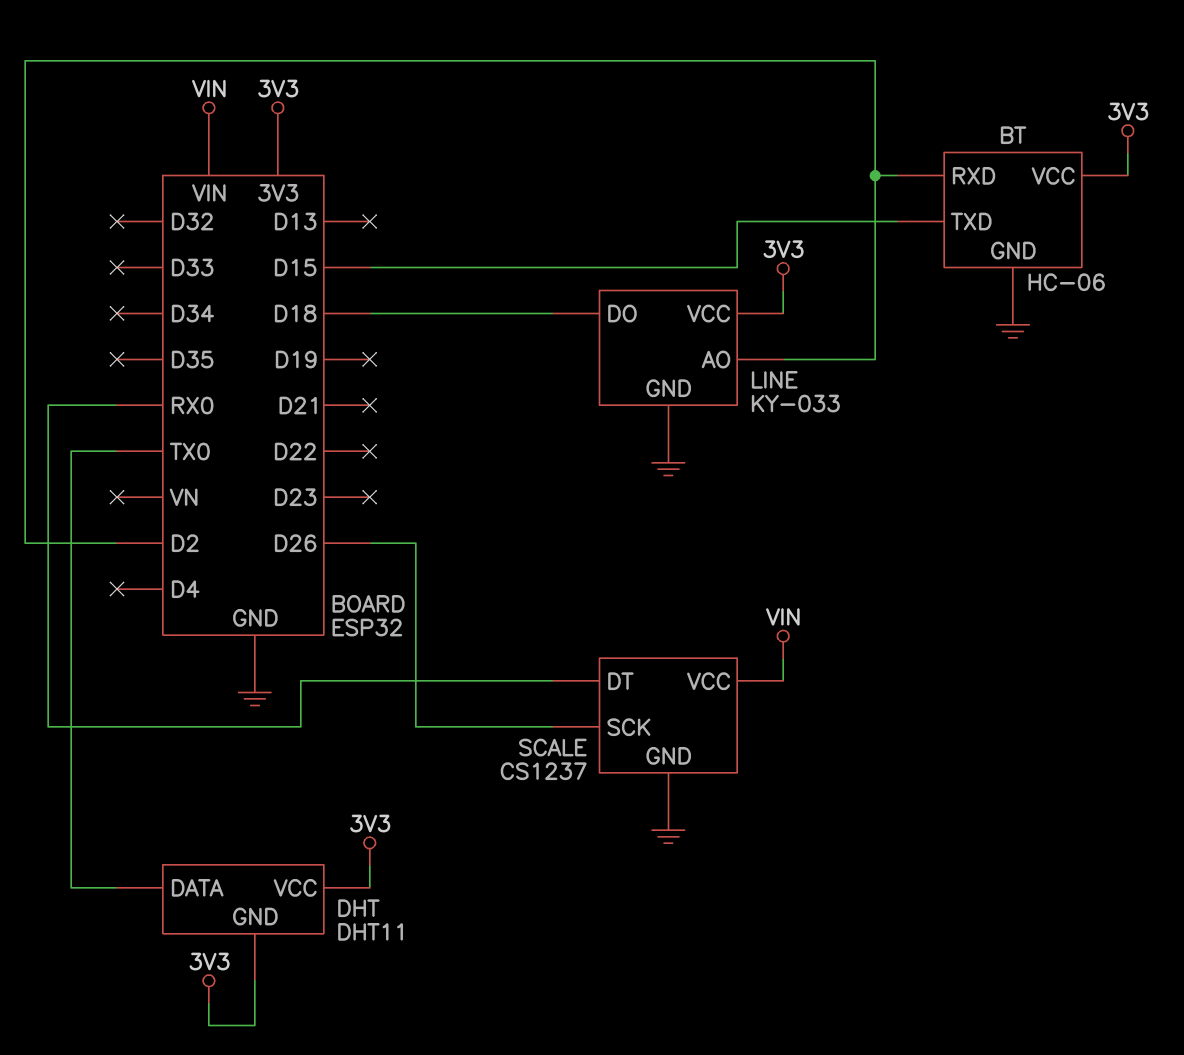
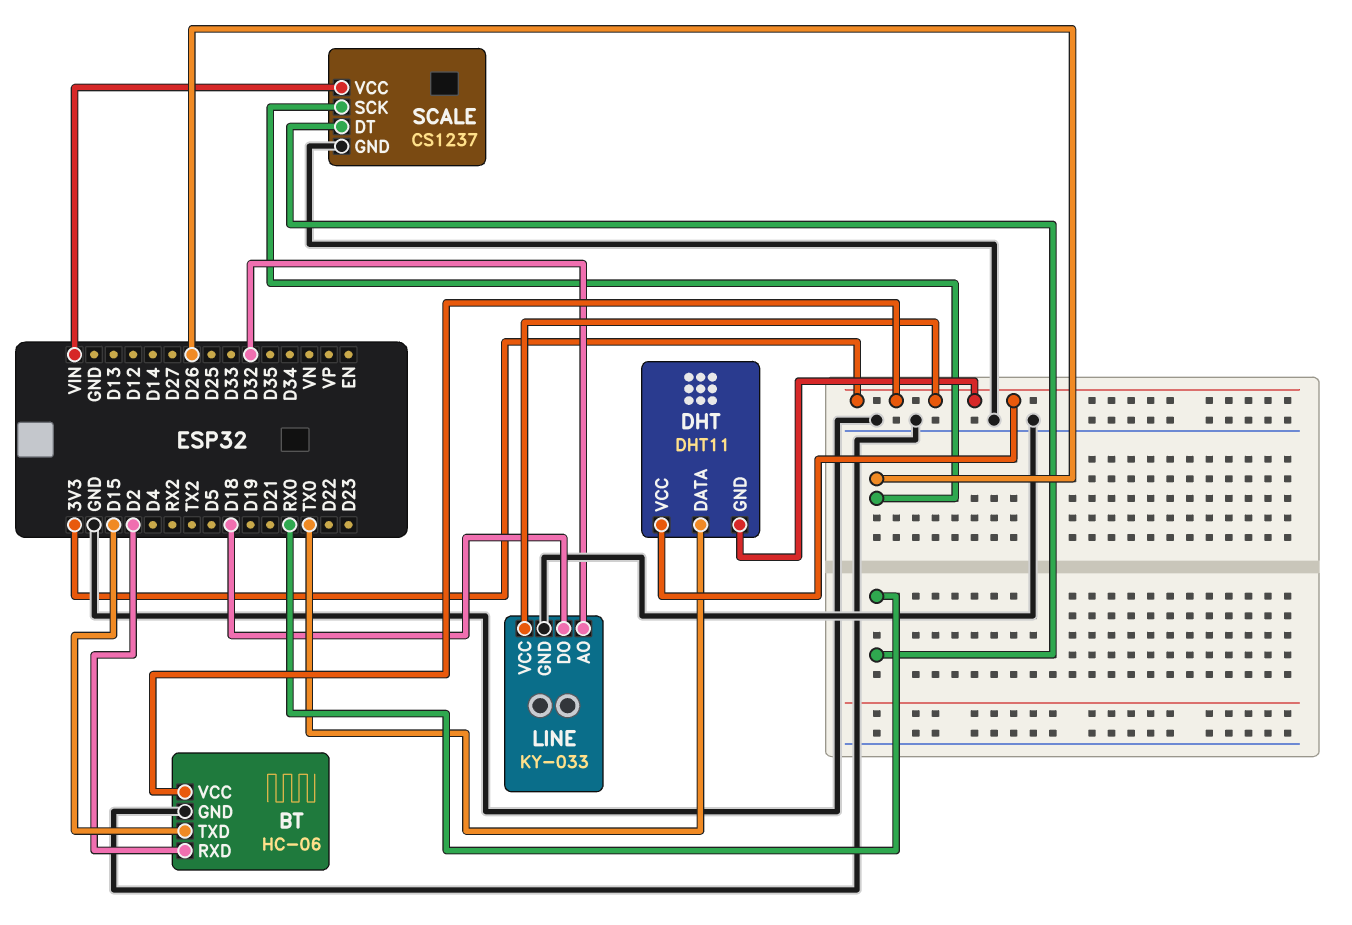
LINE pin AO: D2 -> D32

